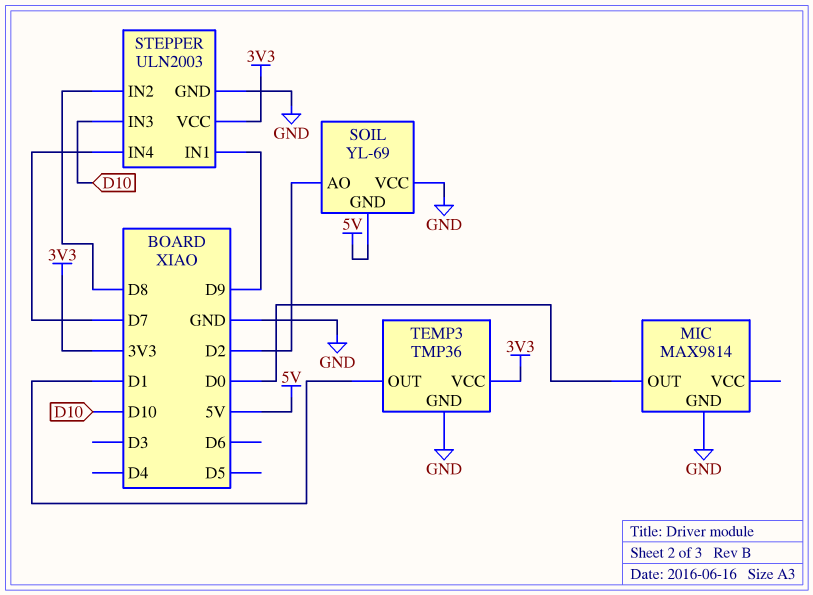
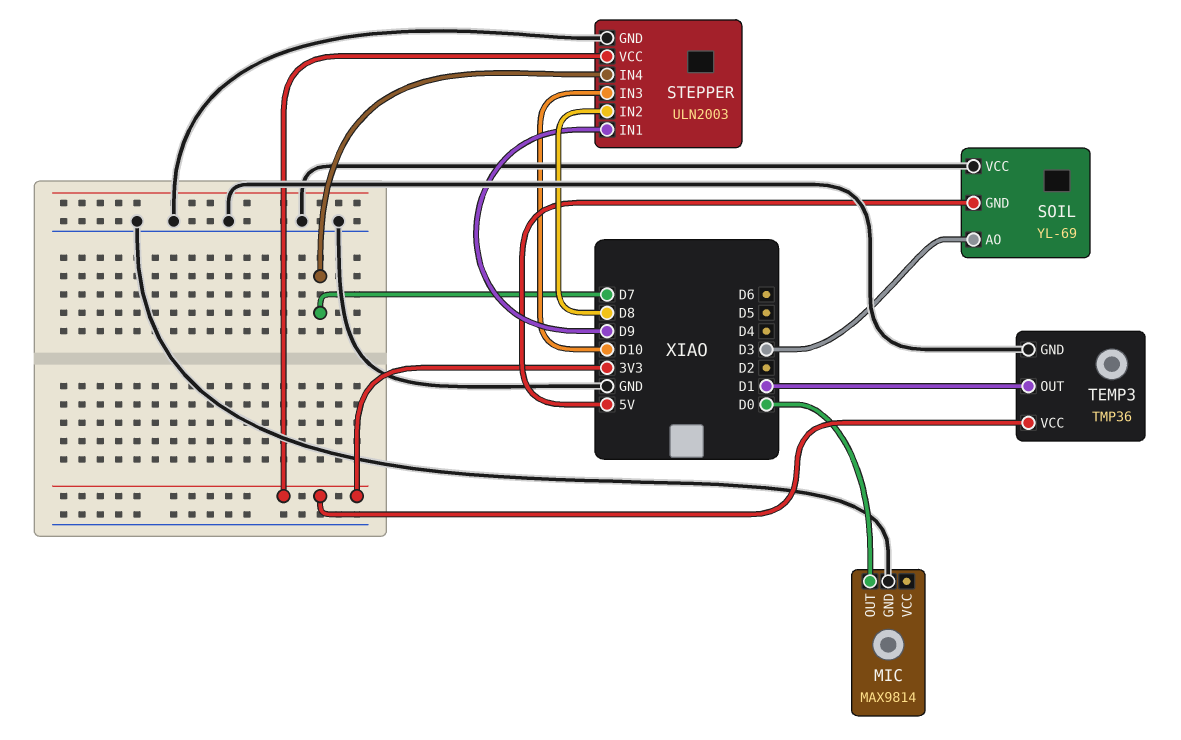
SOIL pin AO: D2 -> D3

